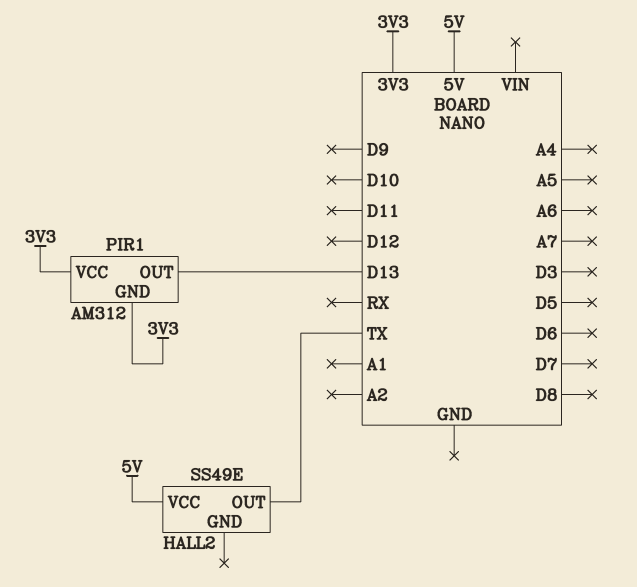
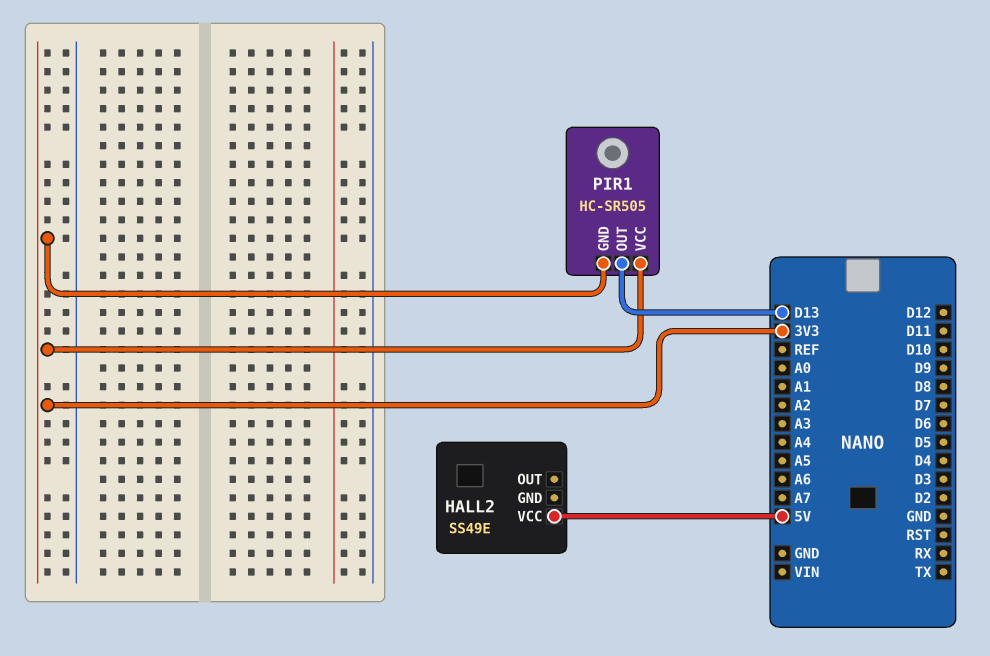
HALL2 pin OUT: TX -> none
PIR1: AM312 -> HC-SR505

